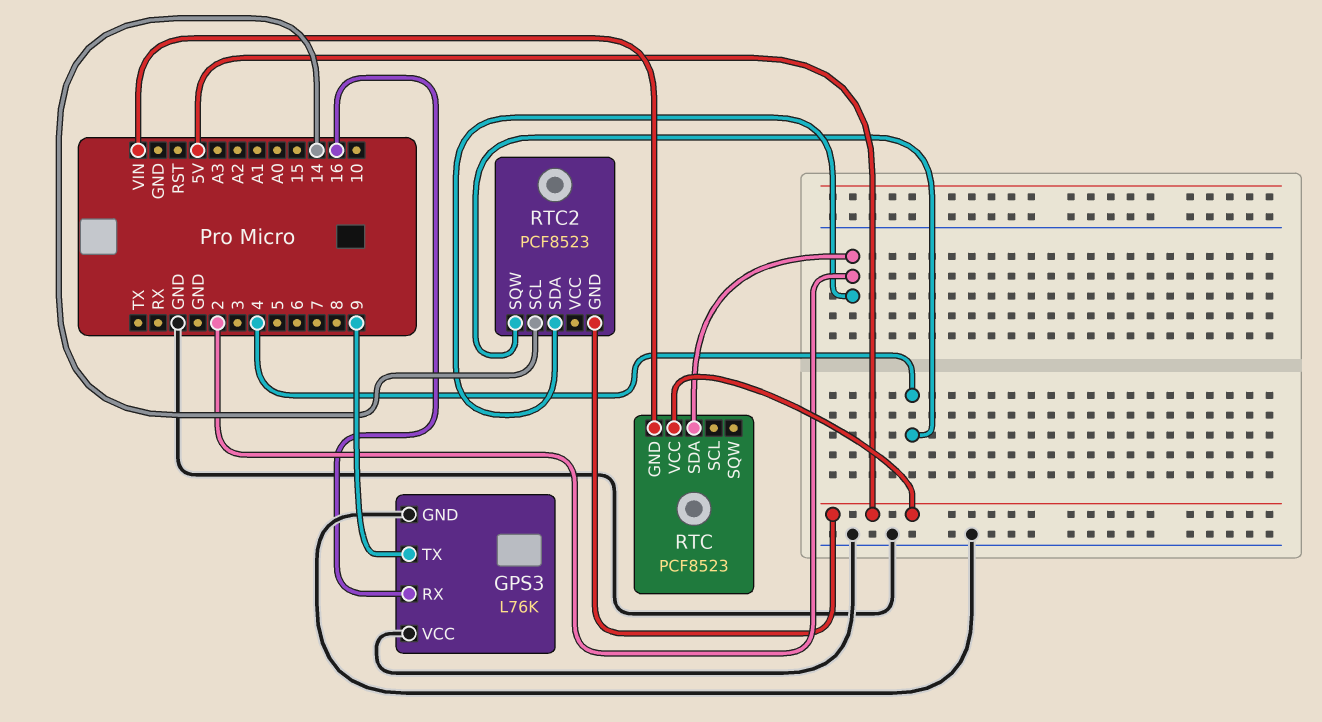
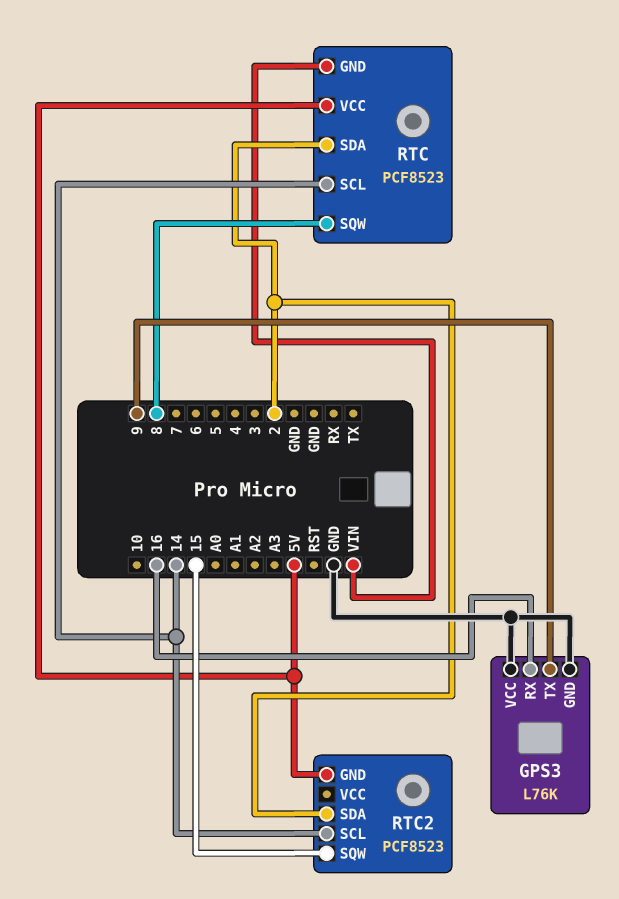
RTC pin SCL: none -> 14
RTC pin SQW: none -> 8
RTC2 pin SQW: 4 -> 15

